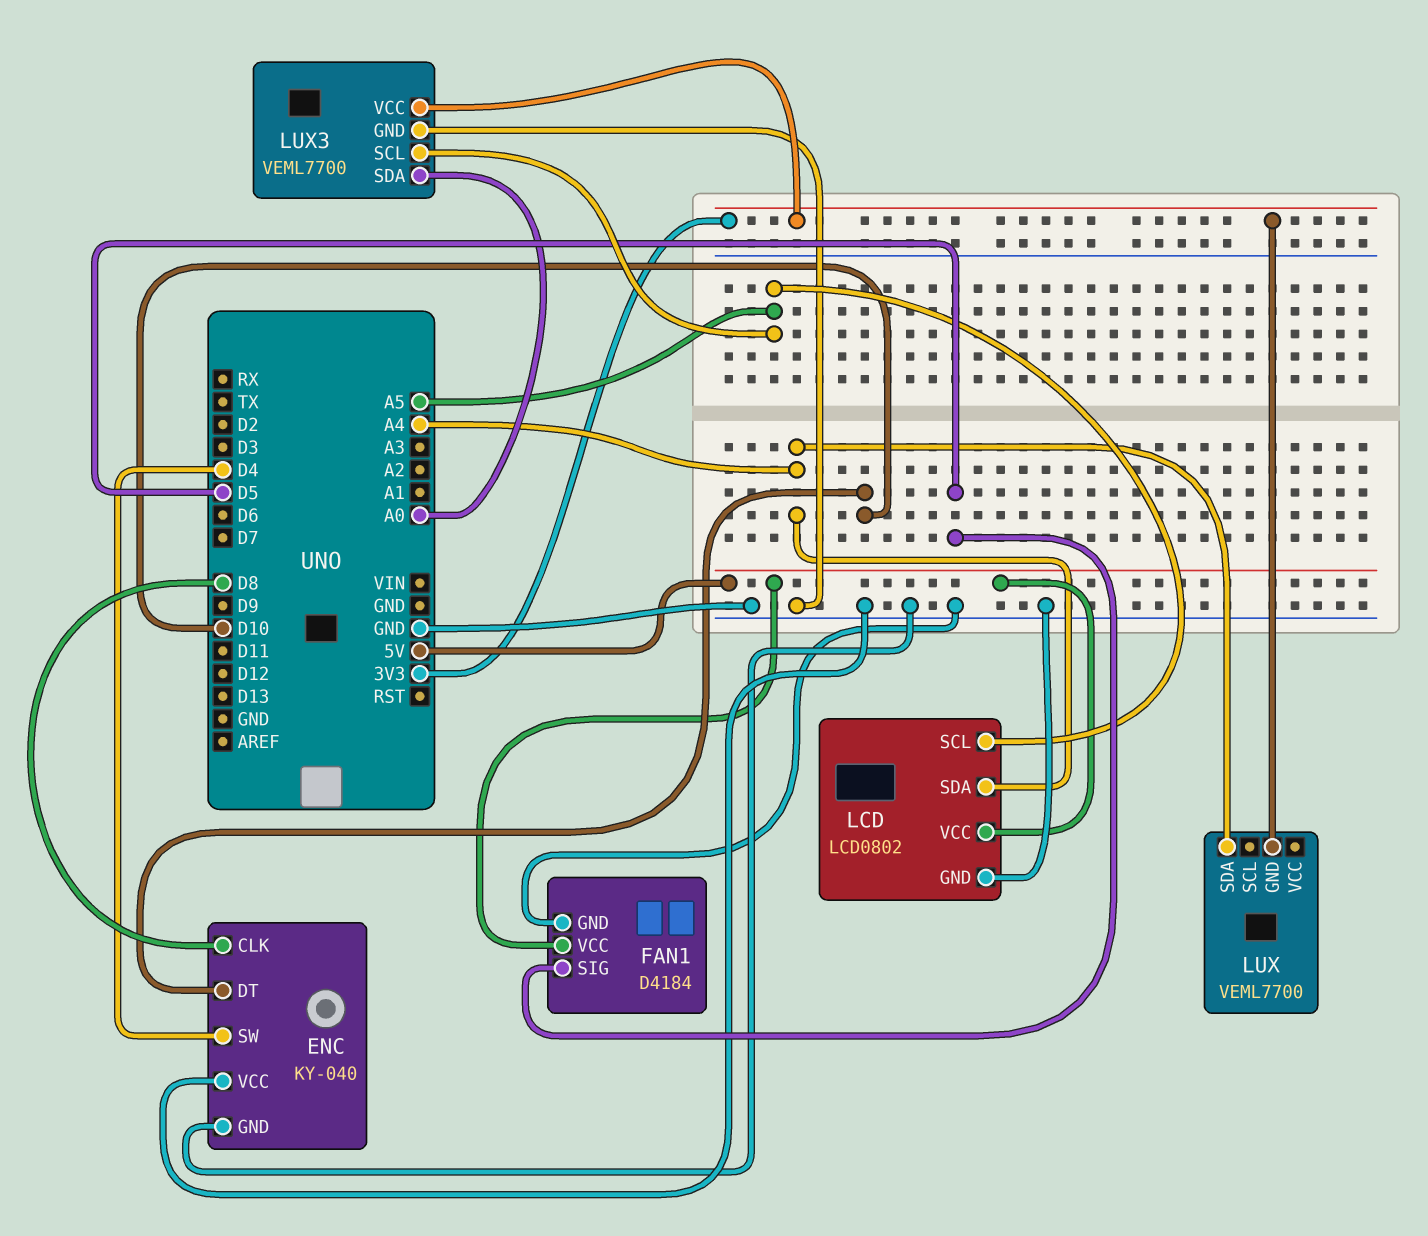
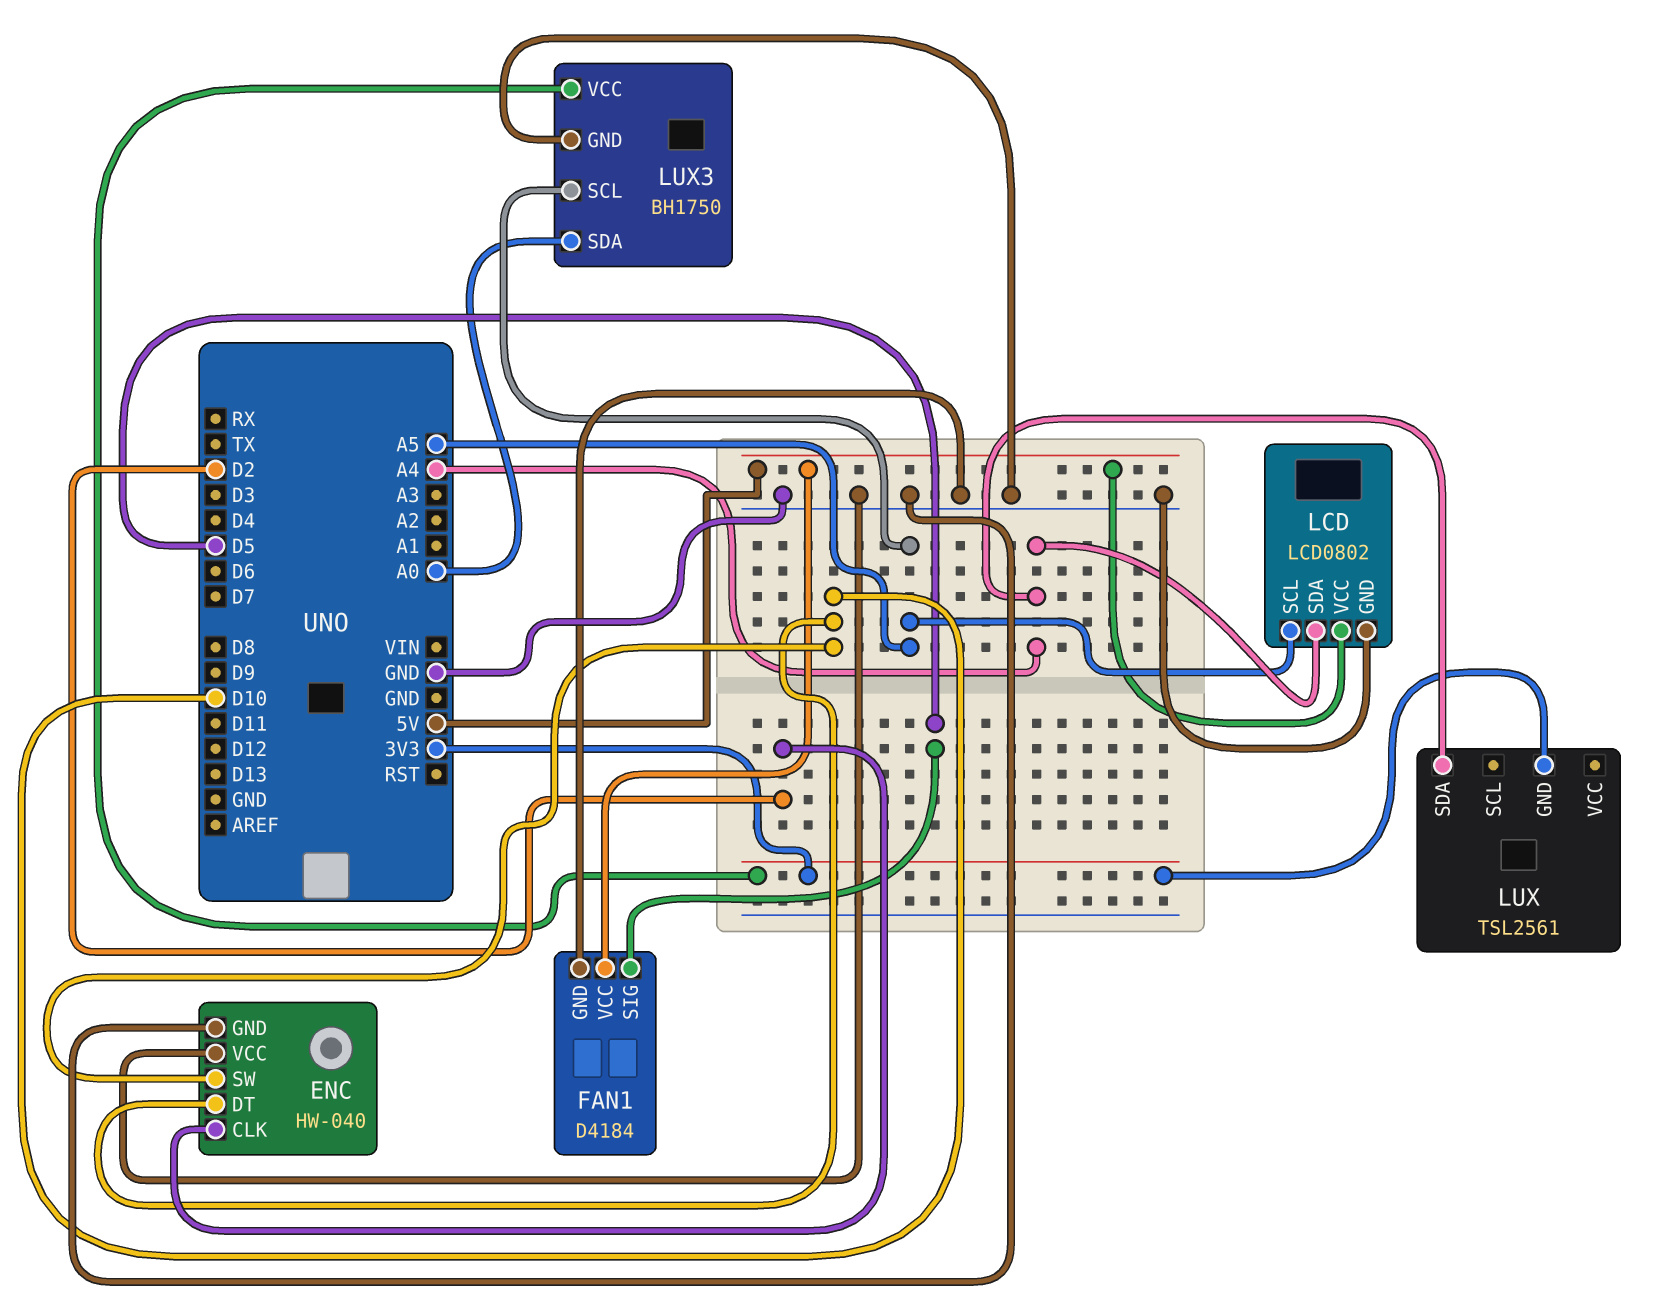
ENC: KY-040 -> HW-040
ENC pin CLK: D8 -> D2
ENC pin SW: D4 -> D10
LUX: VEML7700 -> TSL2561
LUX3: VEML7700 -> BH1750

